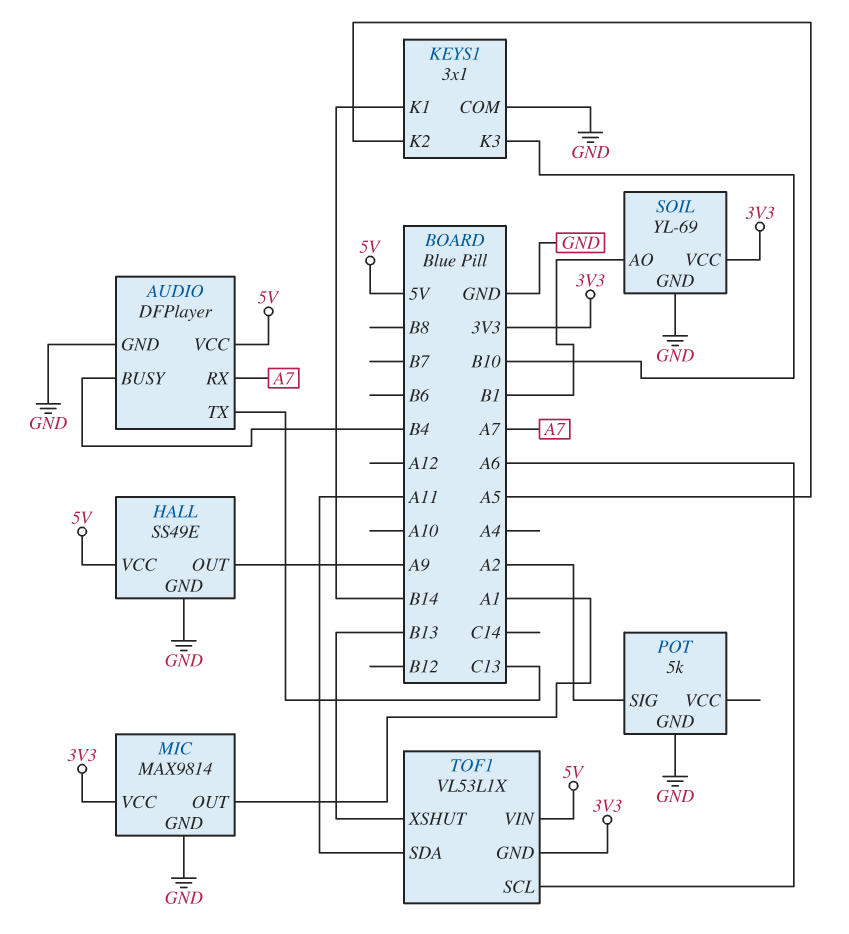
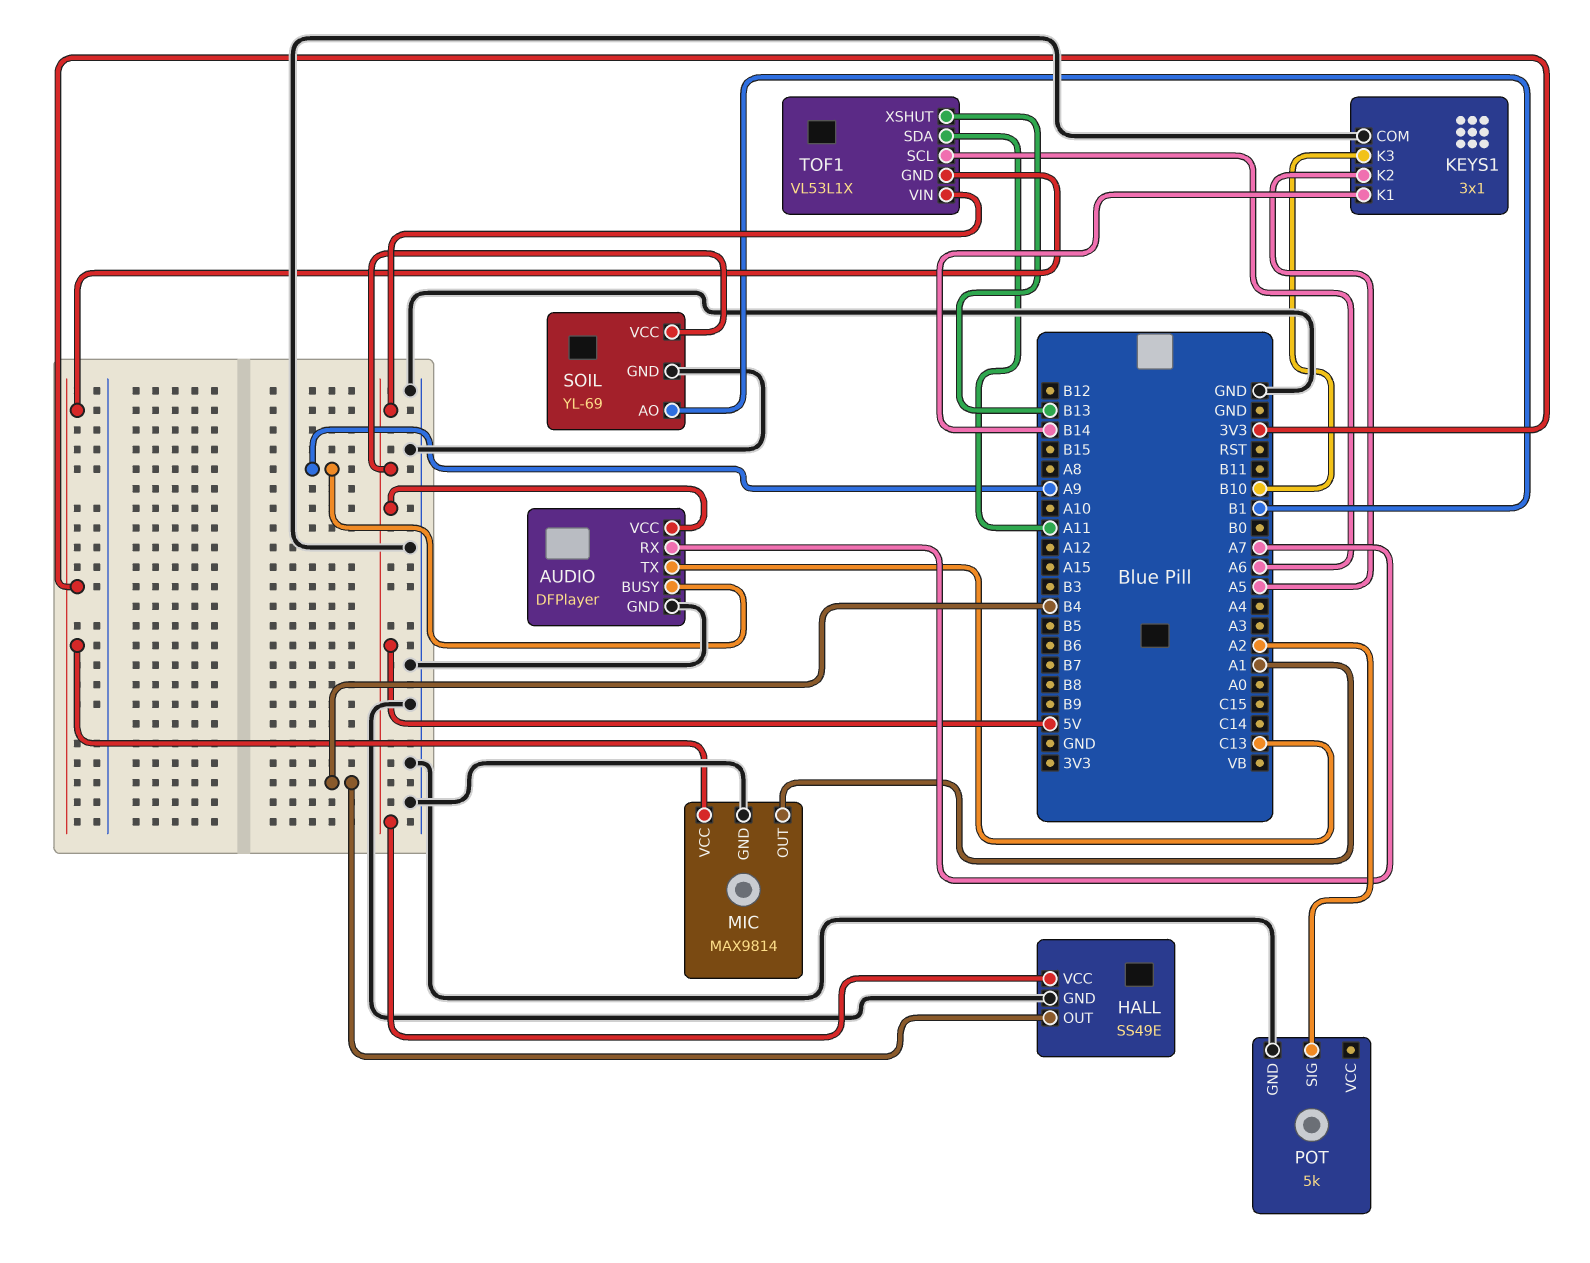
AUDIO pin BUSY: B4 -> A9
HALL pin OUT: A9 -> B4
SOIL pin VCC: 3V3 -> 5V

